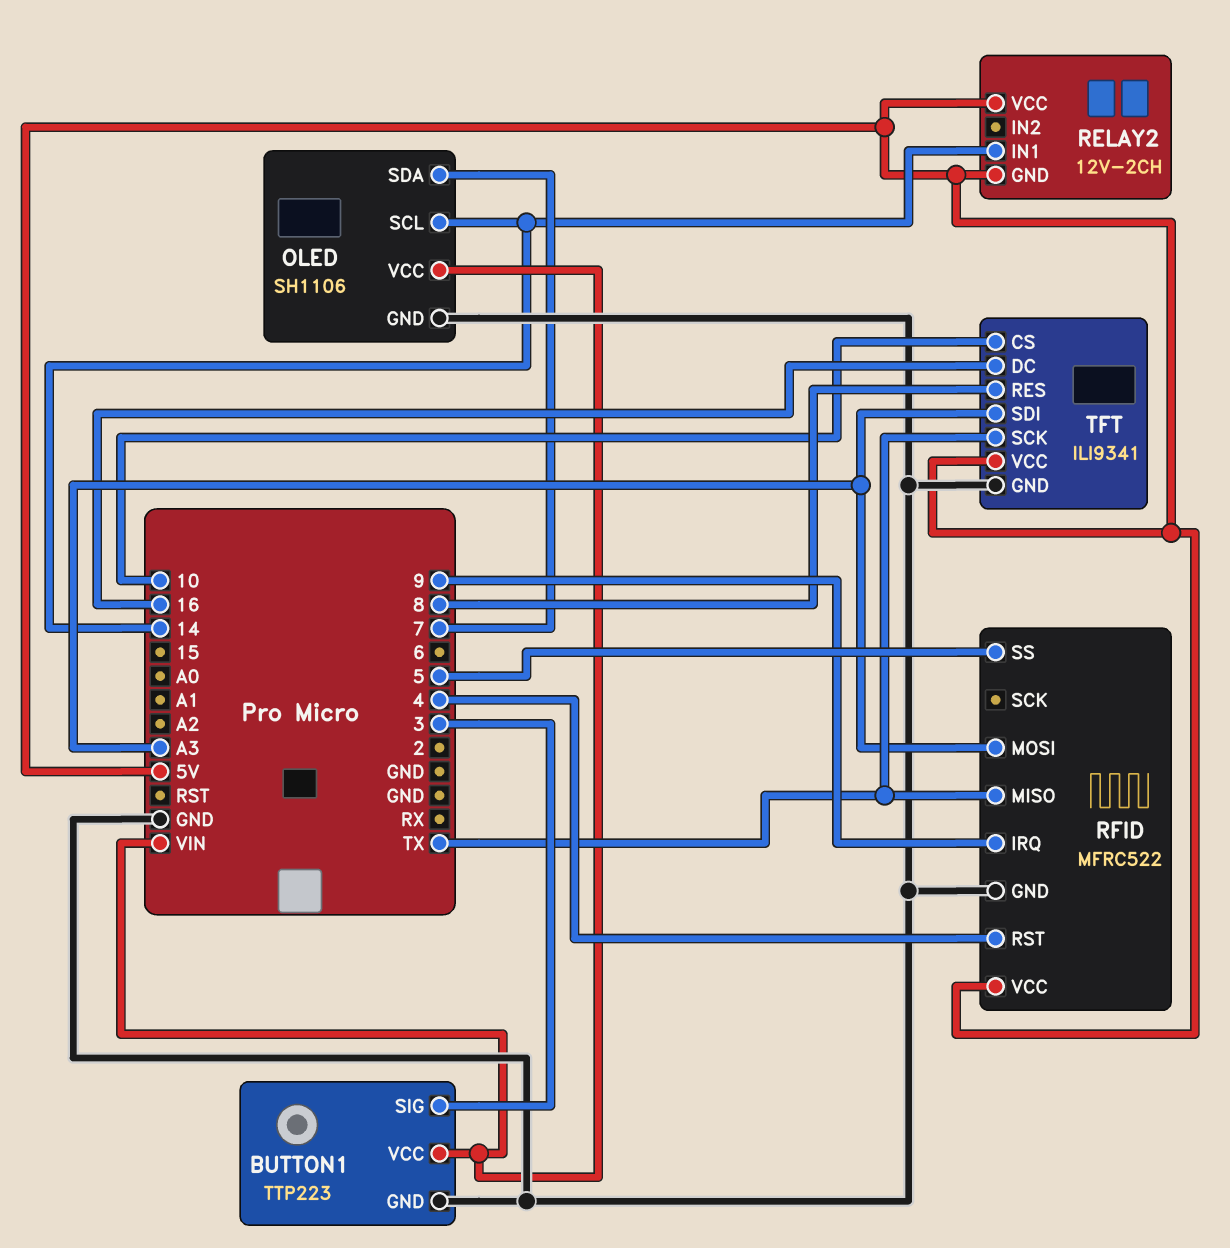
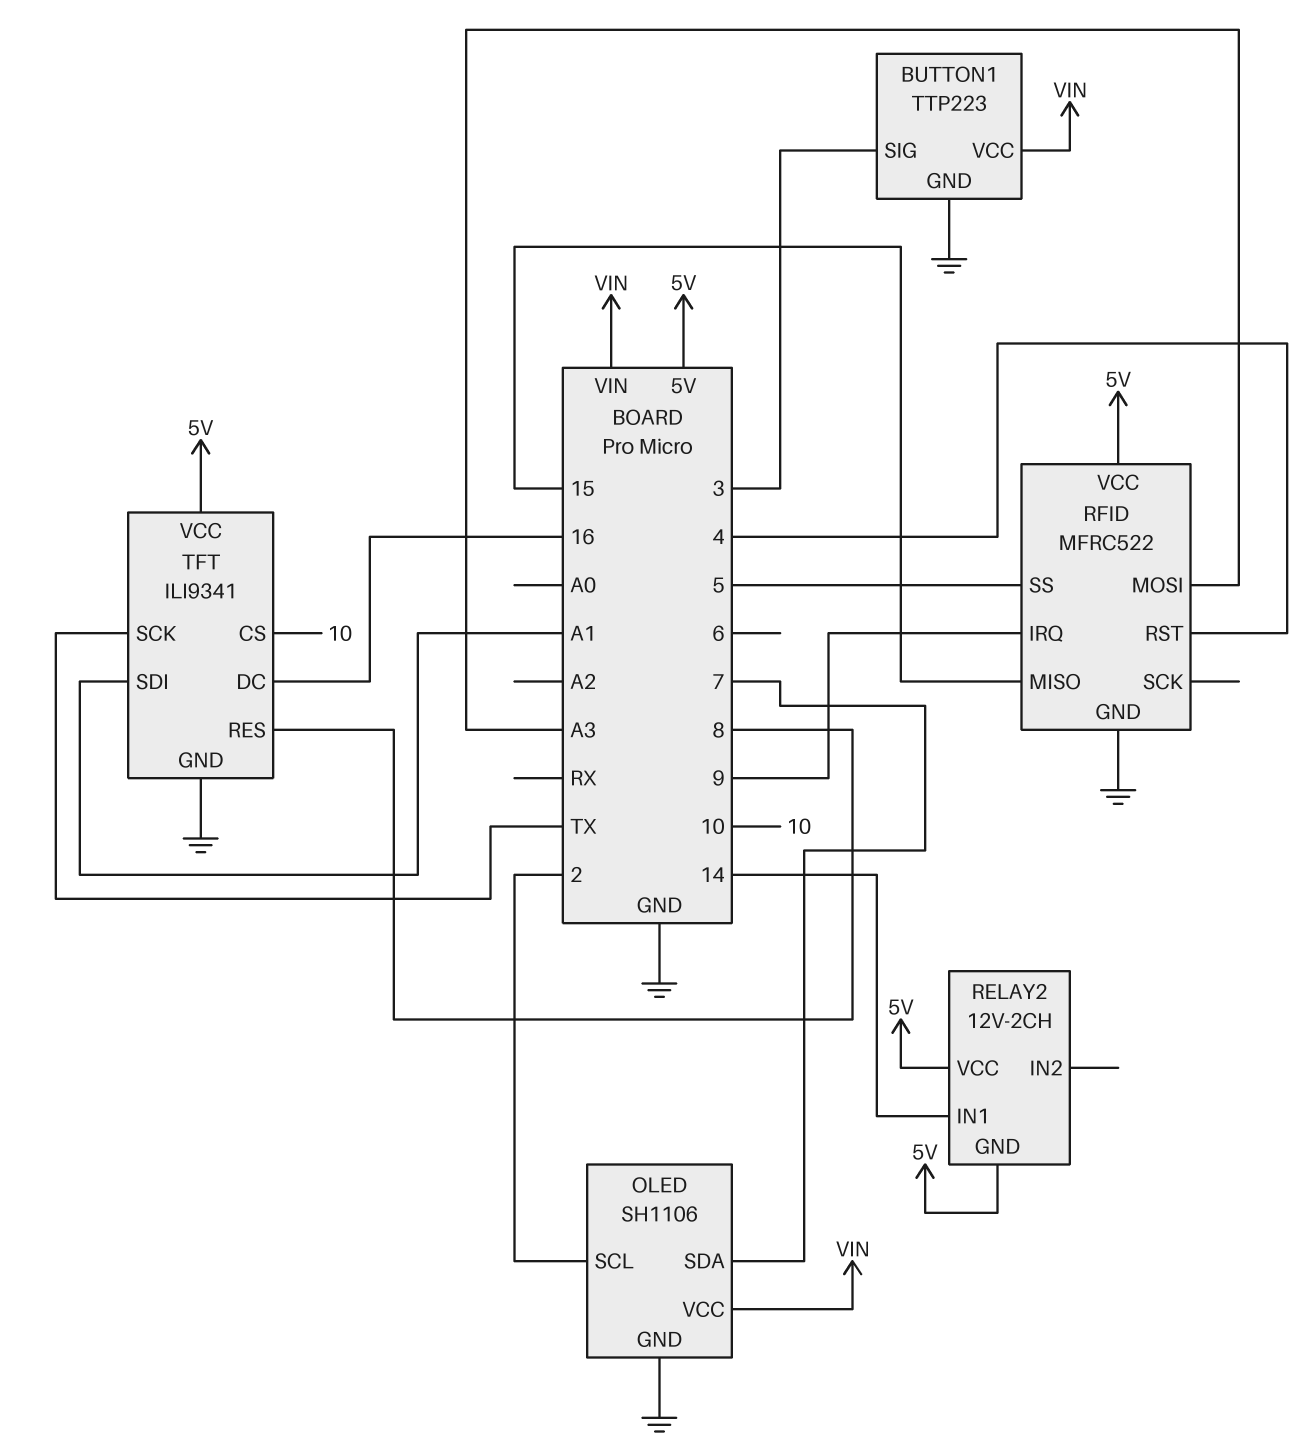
OLED pin SCL: 14 -> 2
RFID pin MISO: TX -> 15
TFT pin SDI: A3 -> A1

